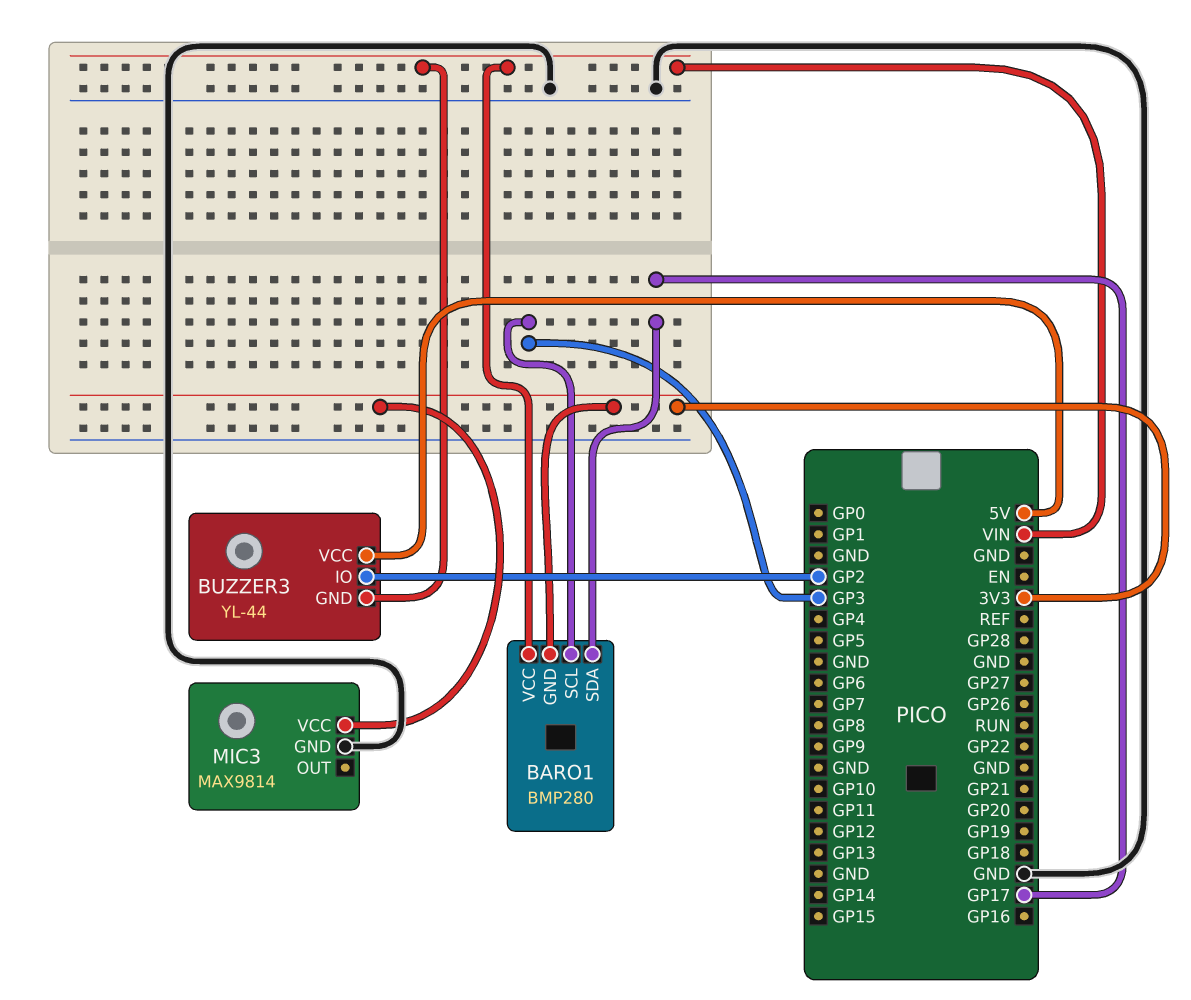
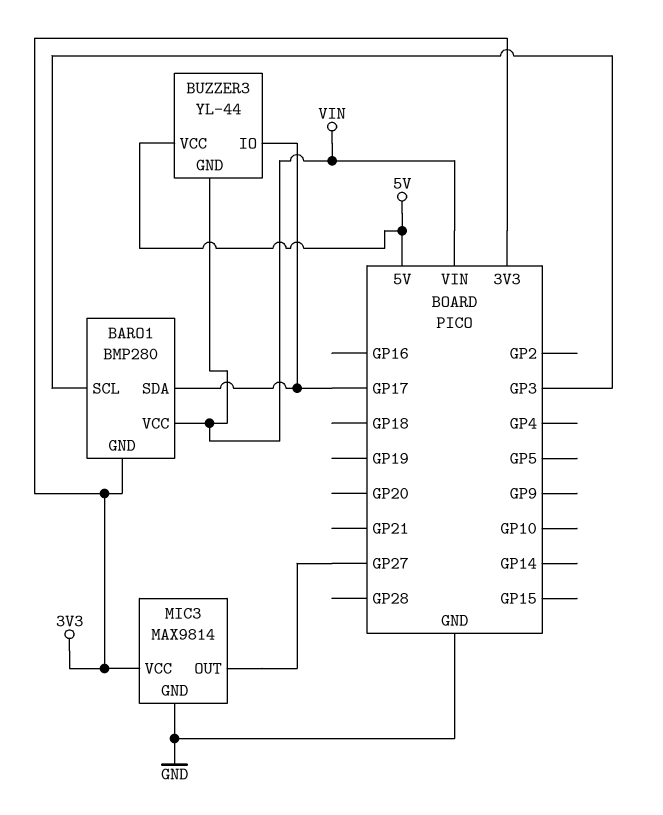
BUZZER3 pin IO: GP2 -> GP17
MIC3 pin OUT: none -> GP27

